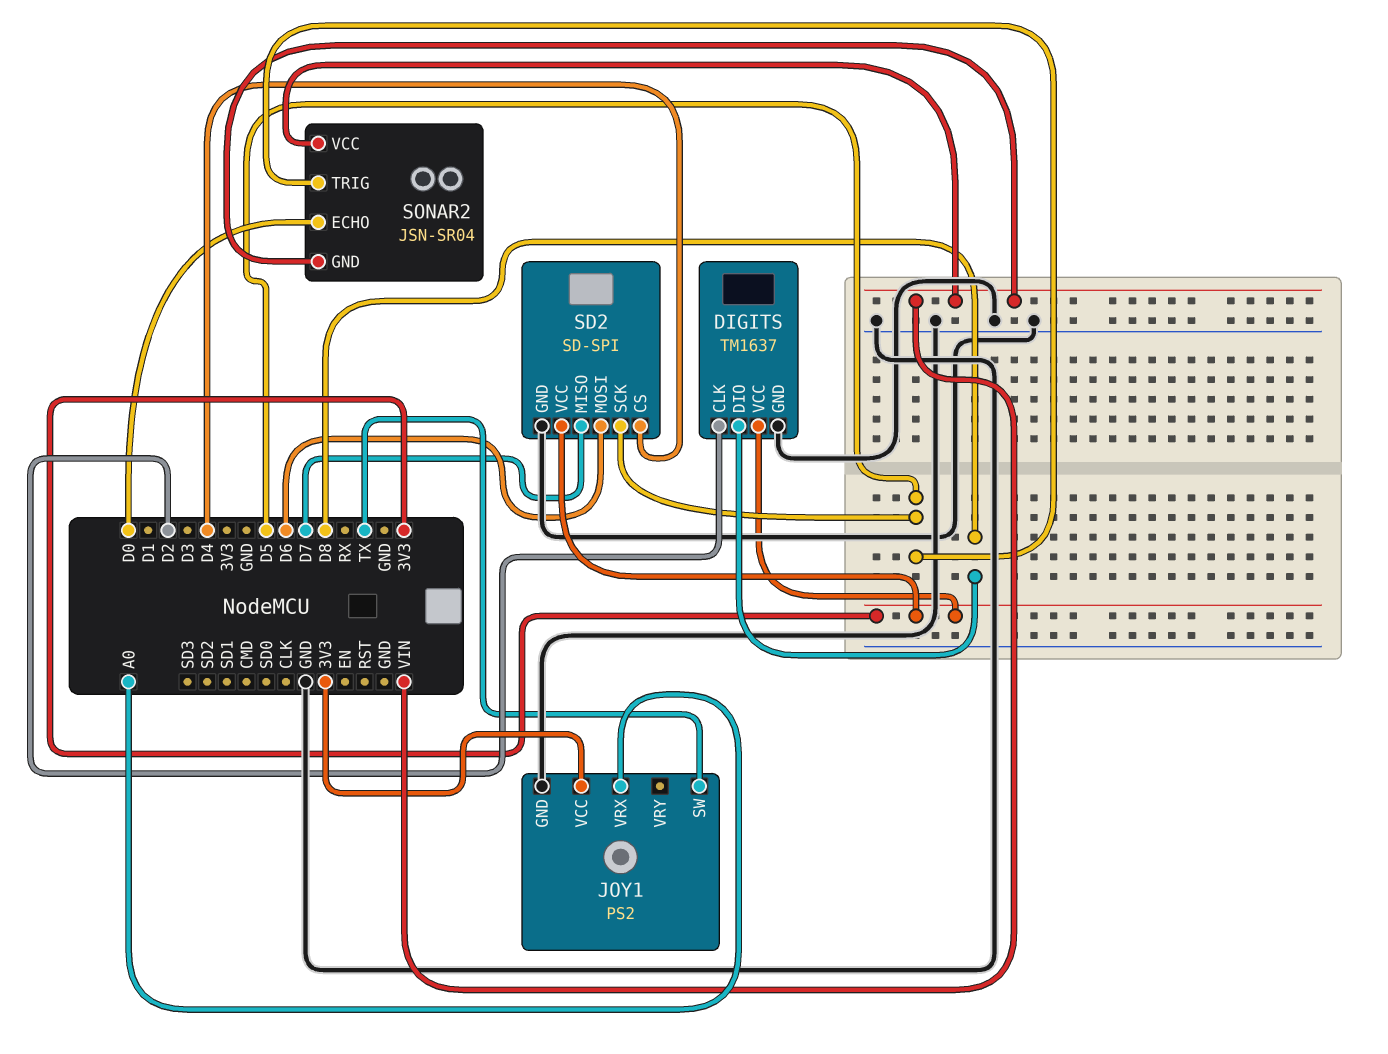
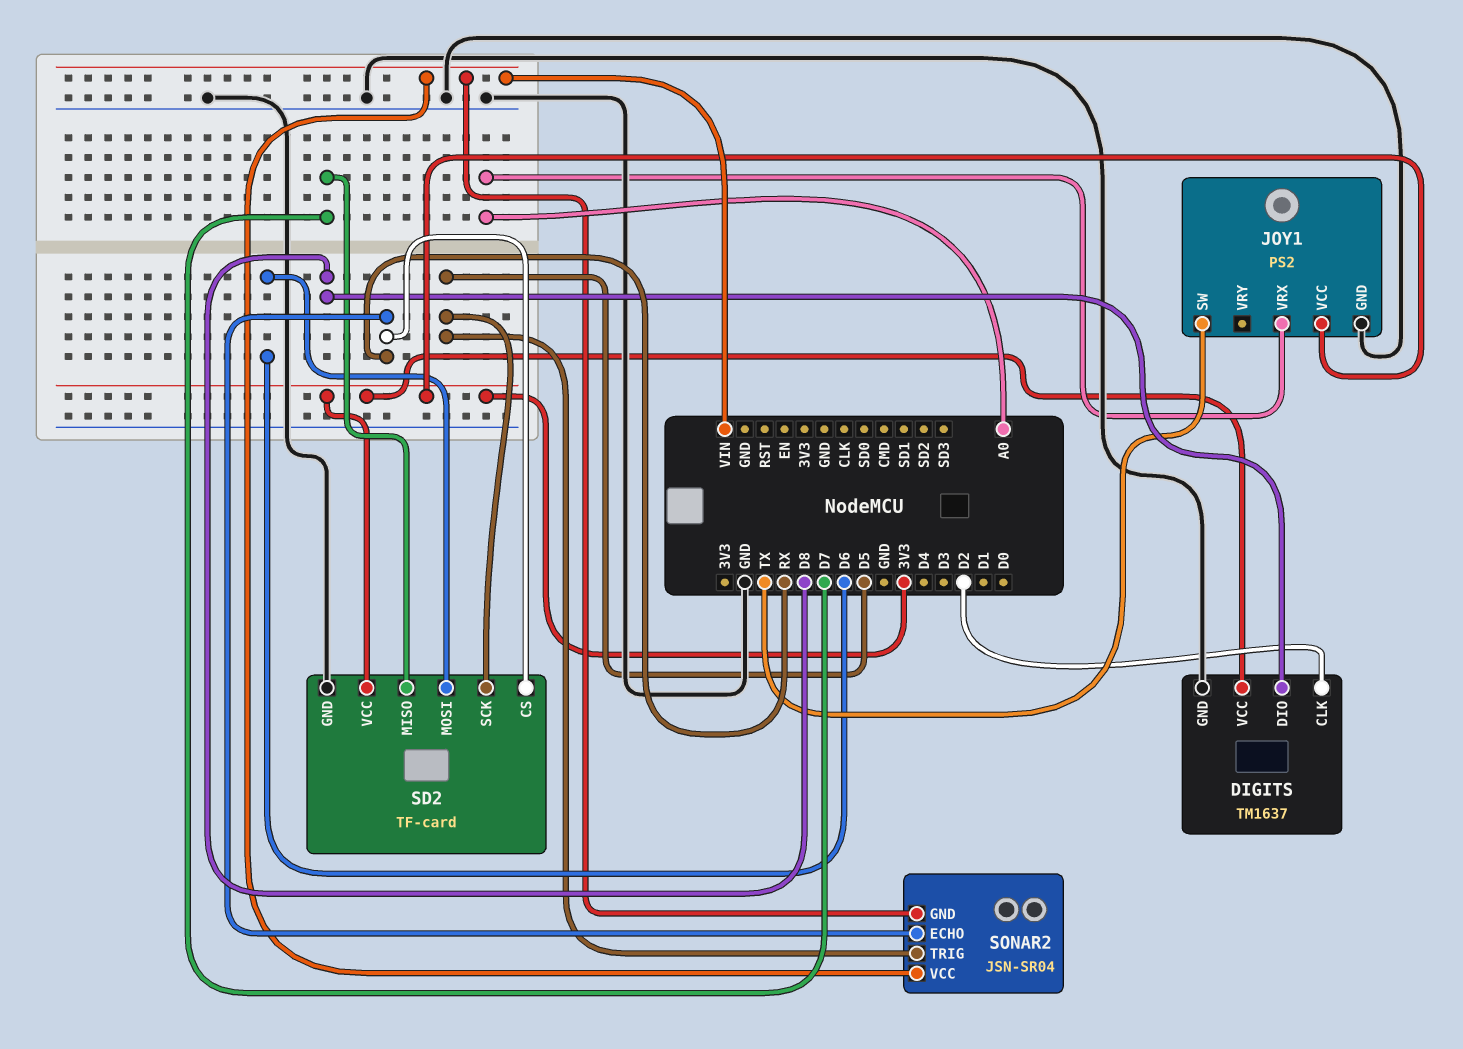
SD2: SD-SPI -> TF-card
SD2 pin CS: D4 -> RX
SONAR2 pin ECHO: D0 -> RX

